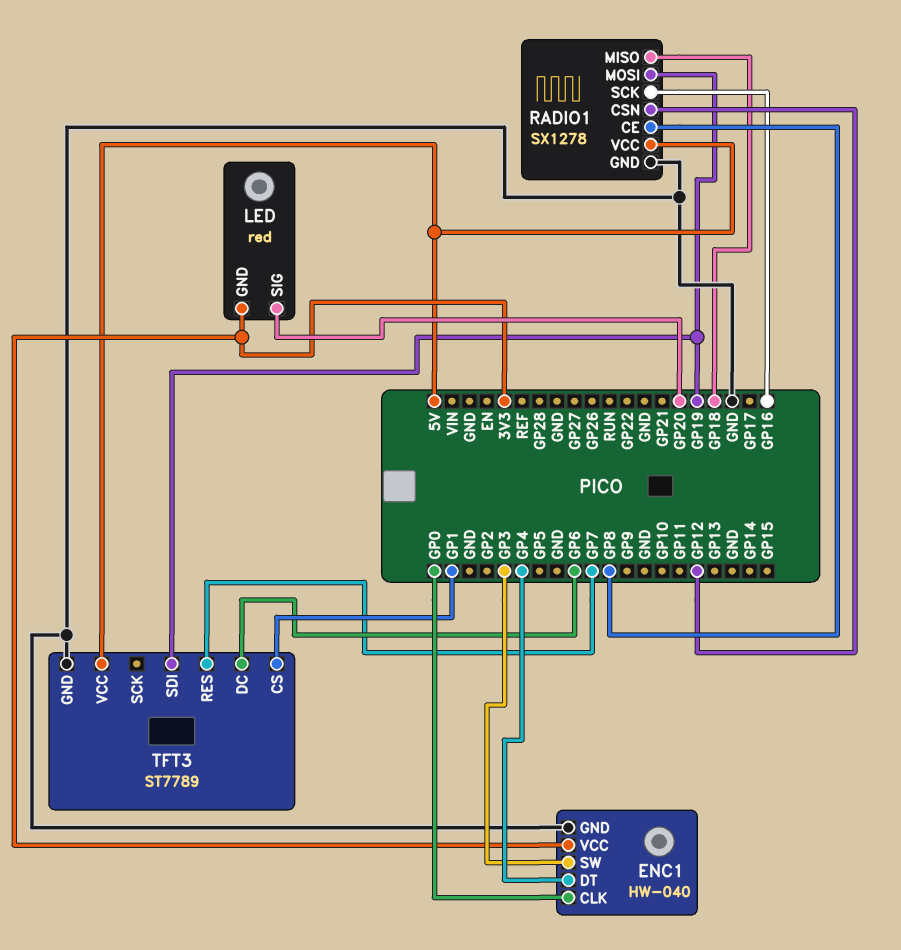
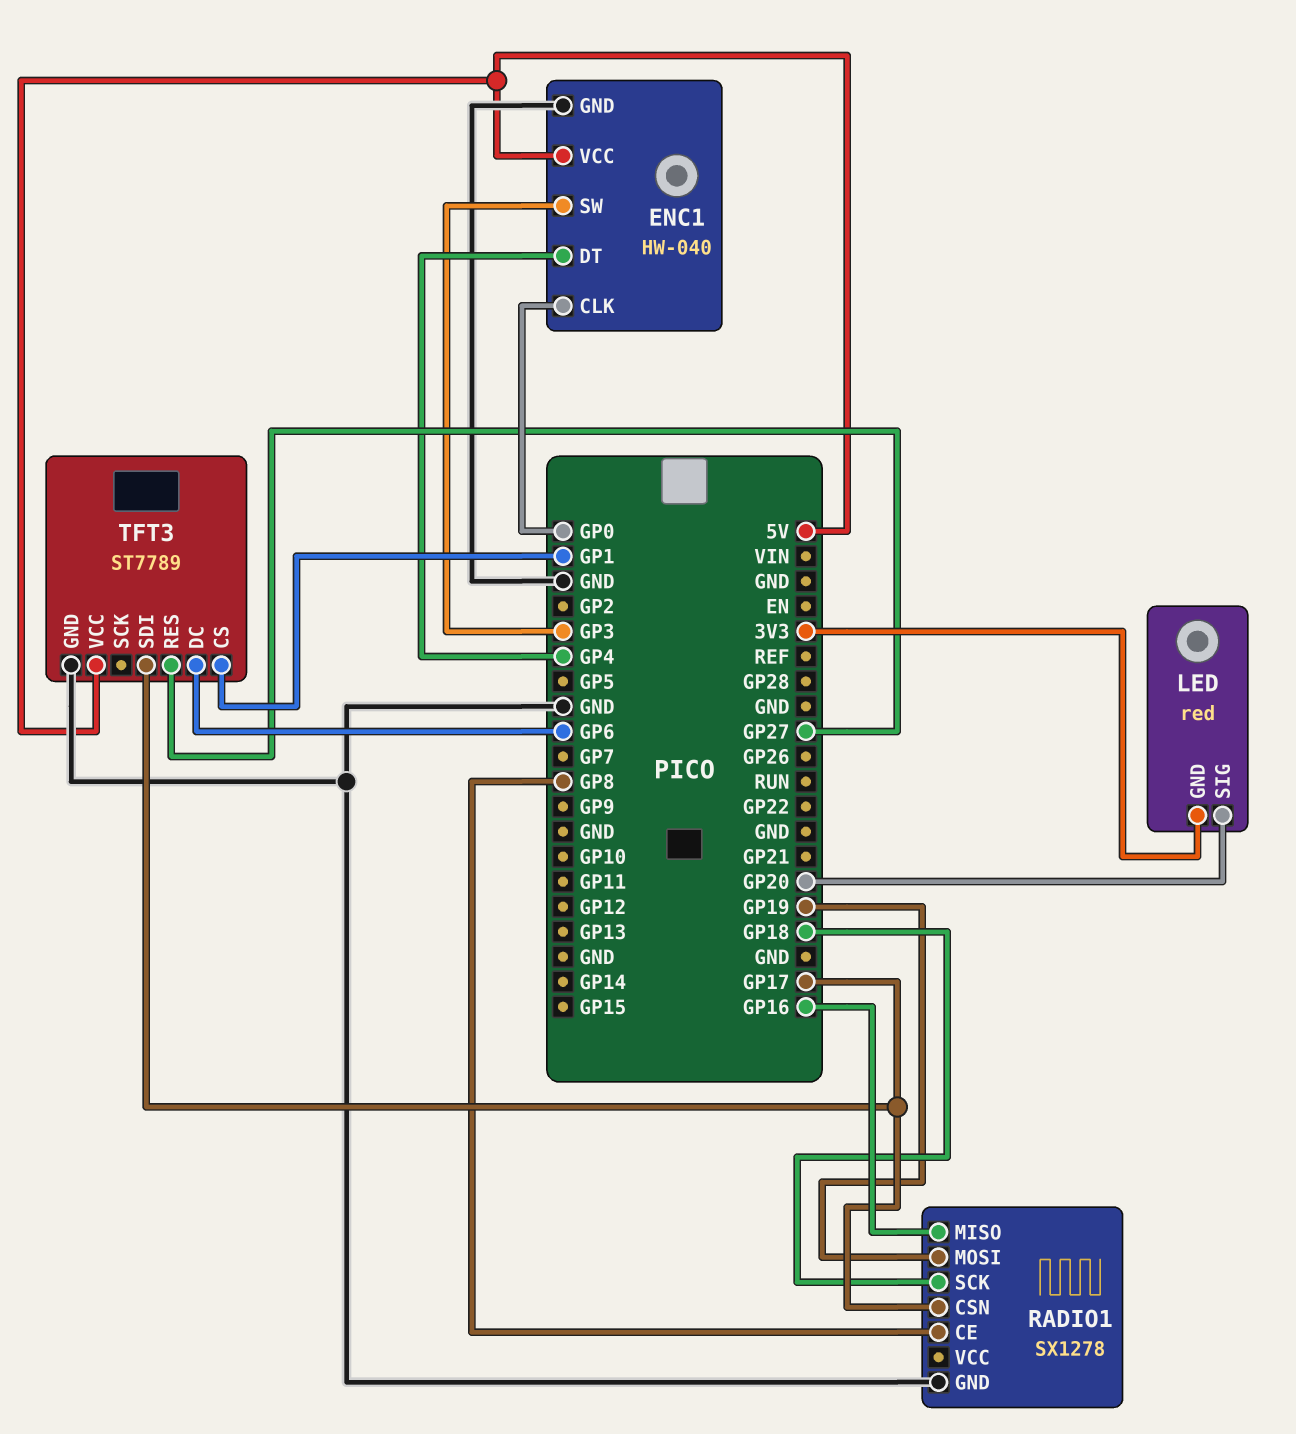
ENC1 pin VCC: 3V3 -> 5V
RADIO1 pin CSN: GP12 -> GP17
RADIO1 pin MISO: GP18 -> GP16
RADIO1 pin SCK: GP16 -> GP18
RADIO1 pin VCC: 5V -> none
TFT3 pin RES: GP7 -> GP27
TFT3 pin SDI: GP19 -> GP17

